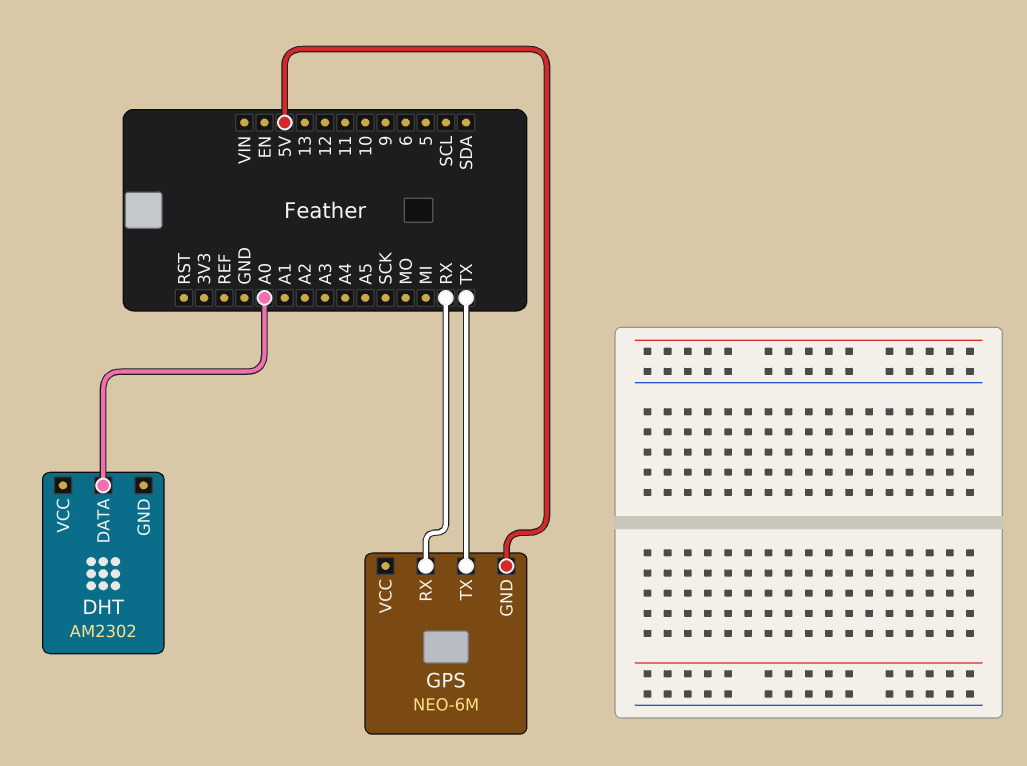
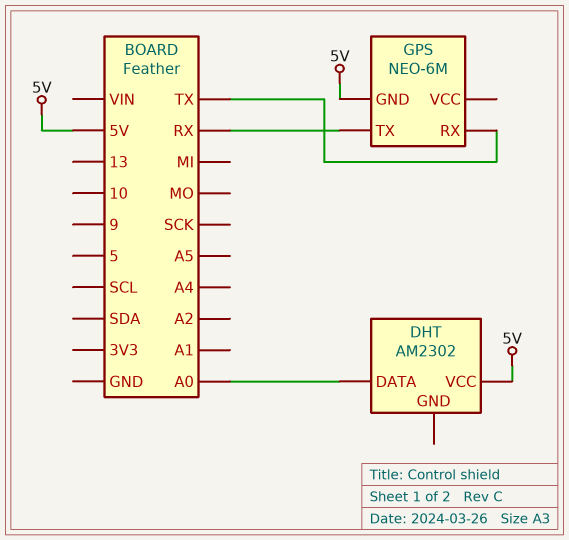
DHT pin VCC: none -> 5V
GPS pin RX: RX -> TX
GPS pin TX: TX -> RX

